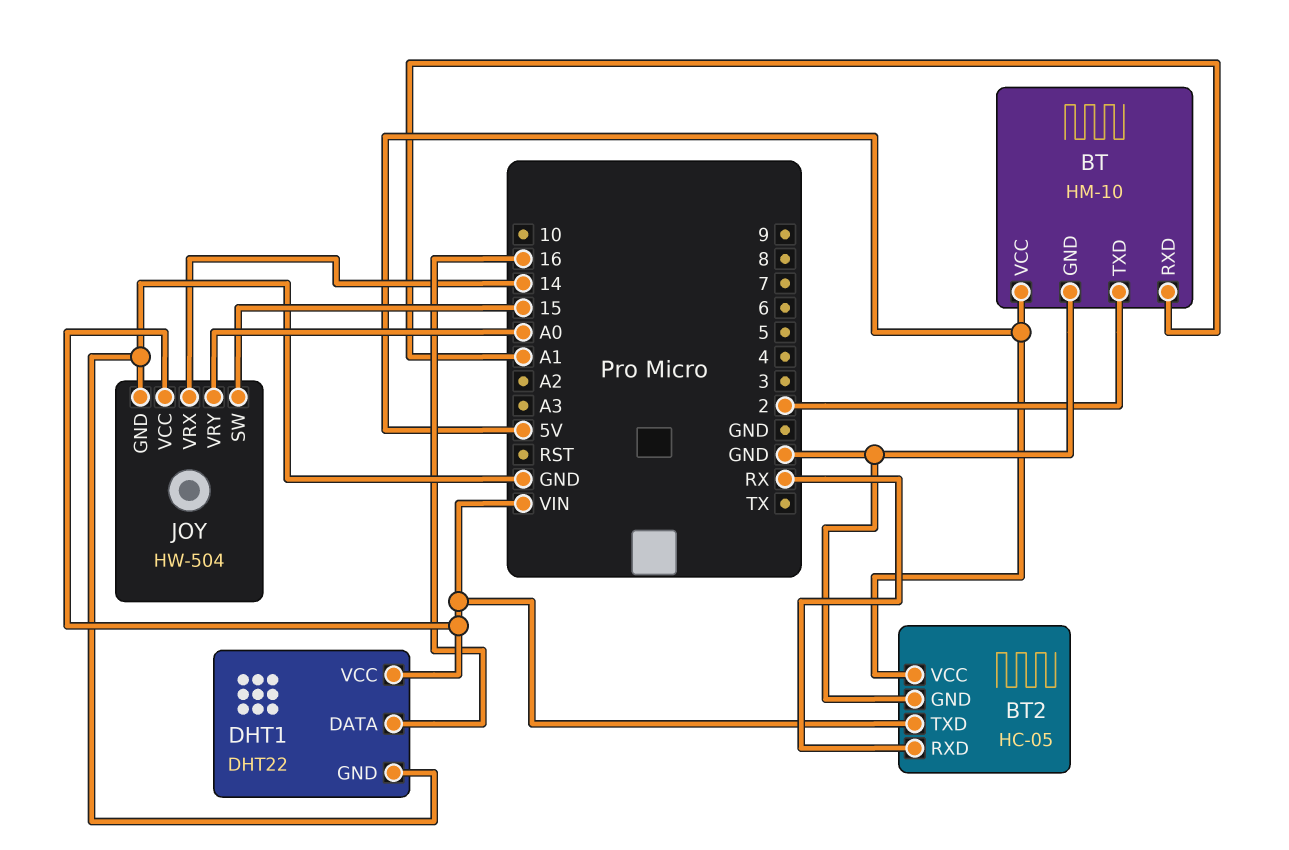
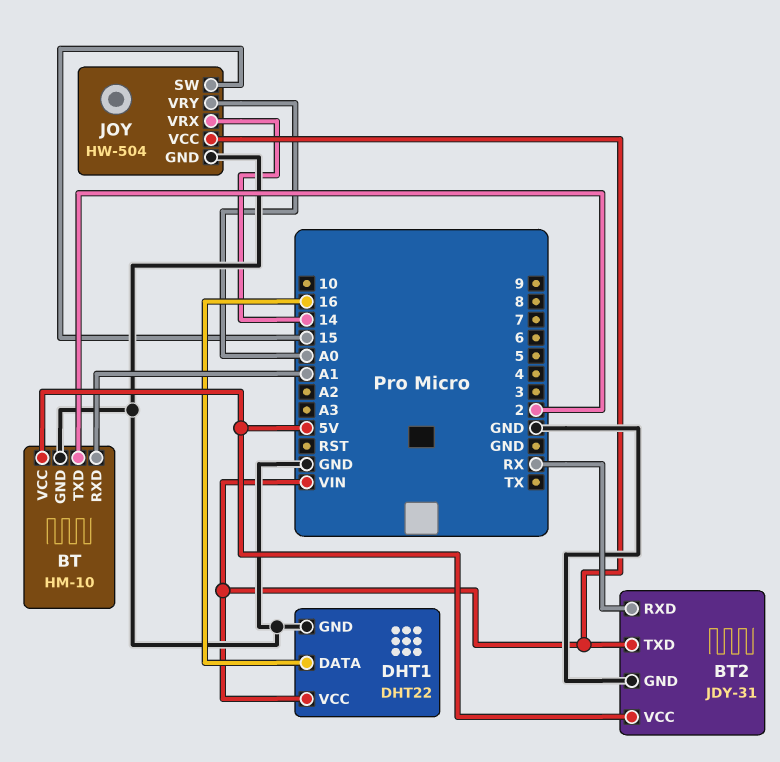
BT2: HC-05 -> JDY-31

